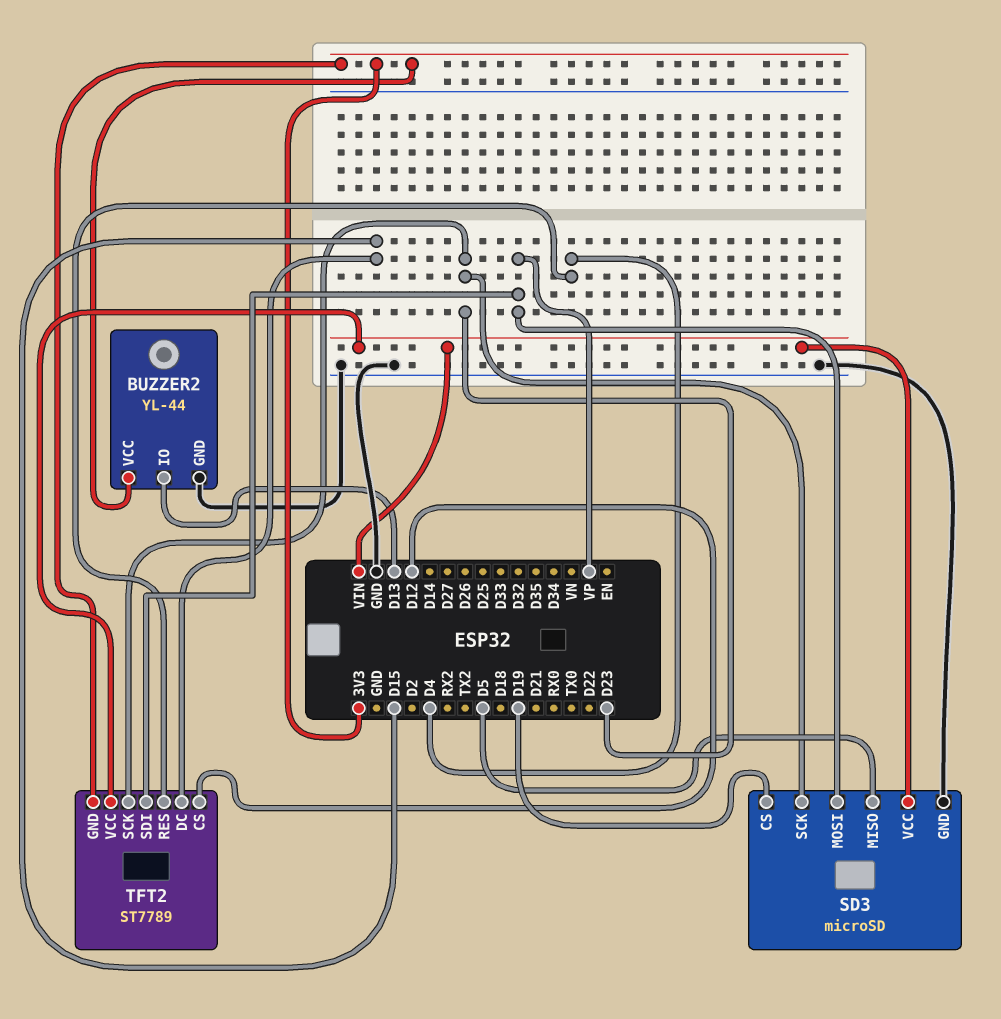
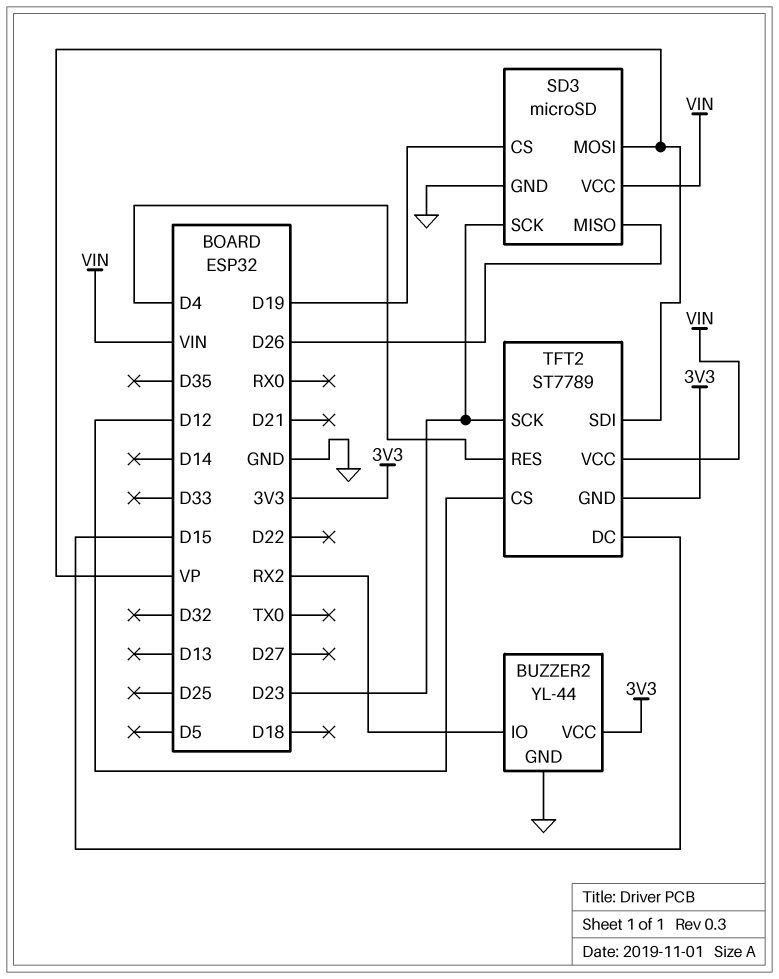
BUZZER2 pin IO: D13 -> RX2
SD3 pin MISO: D5 -> D26

